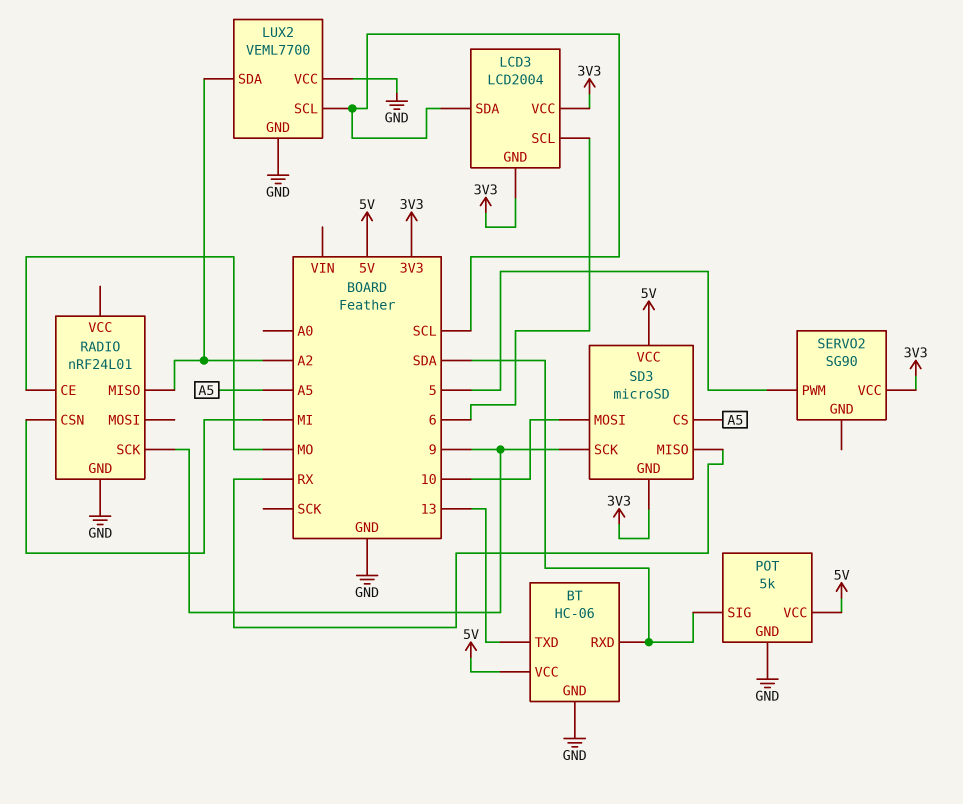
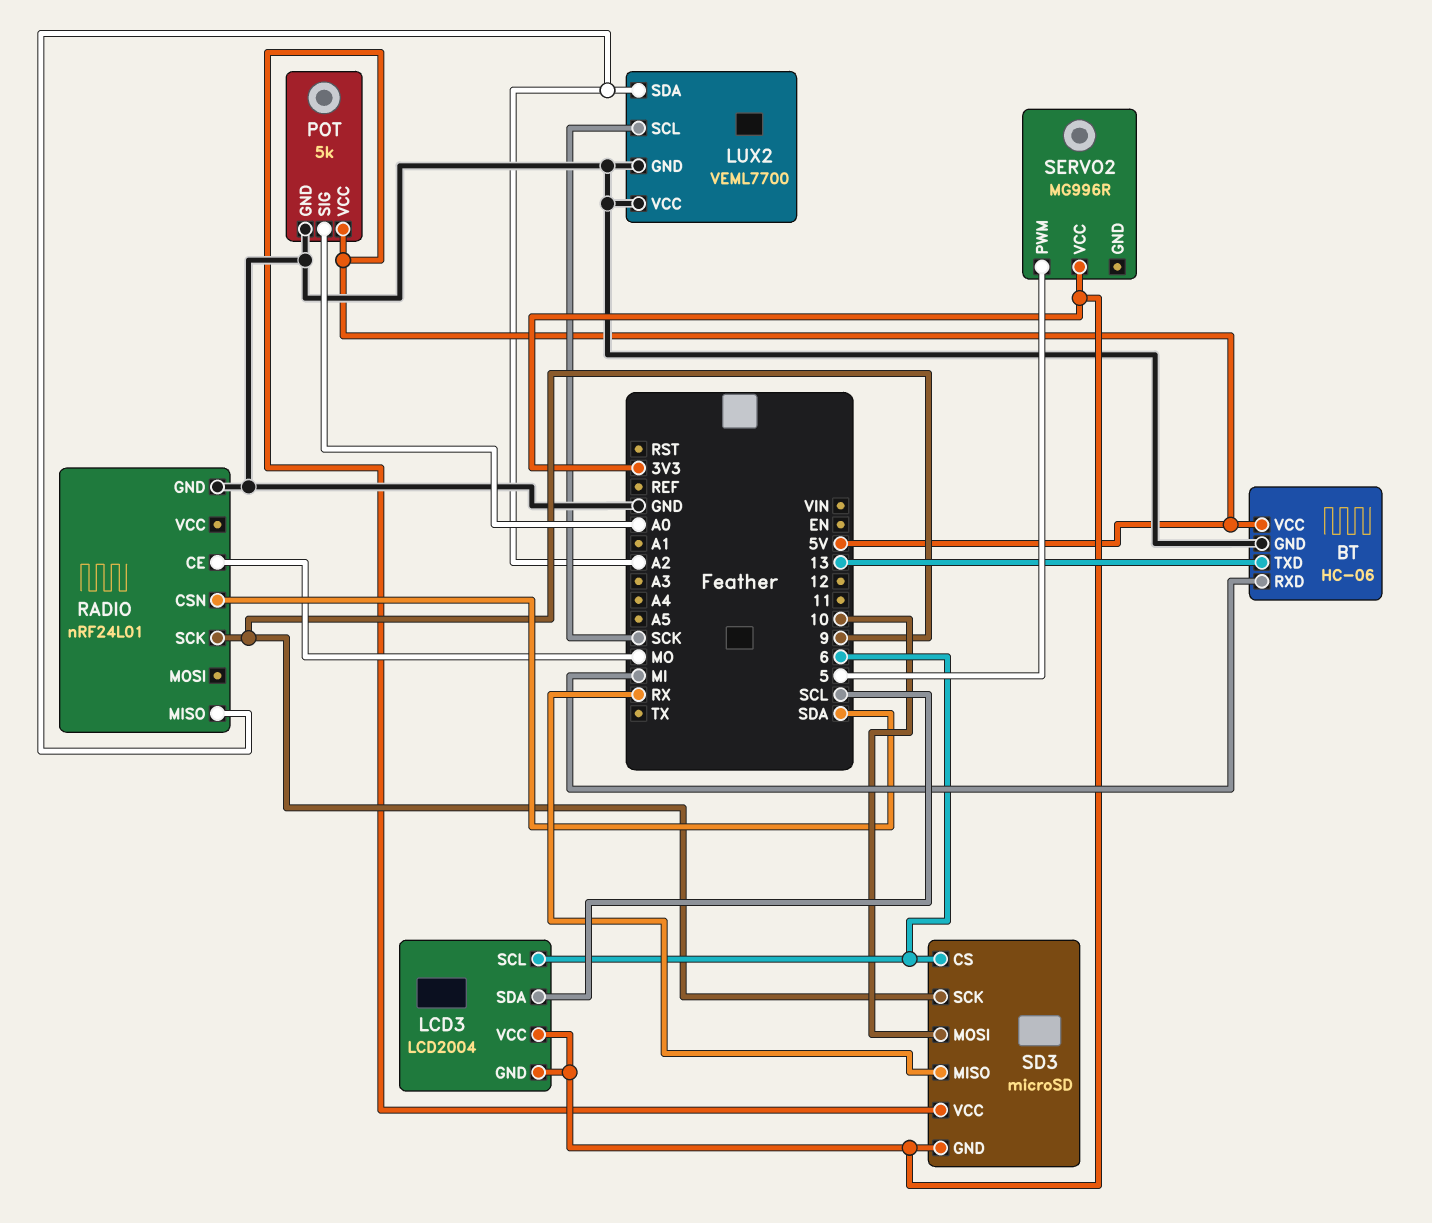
BT pin RXD: SDA -> MI
LUX2 pin SCL: SCL -> SCK
POT pin SIG: SDA -> A0
RADIO pin CSN: MI -> SDA
SD3 pin CS: A5 -> 6
SERVO2: SG90 -> MG996R

